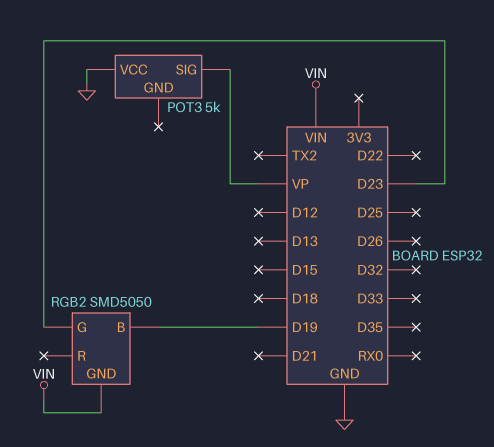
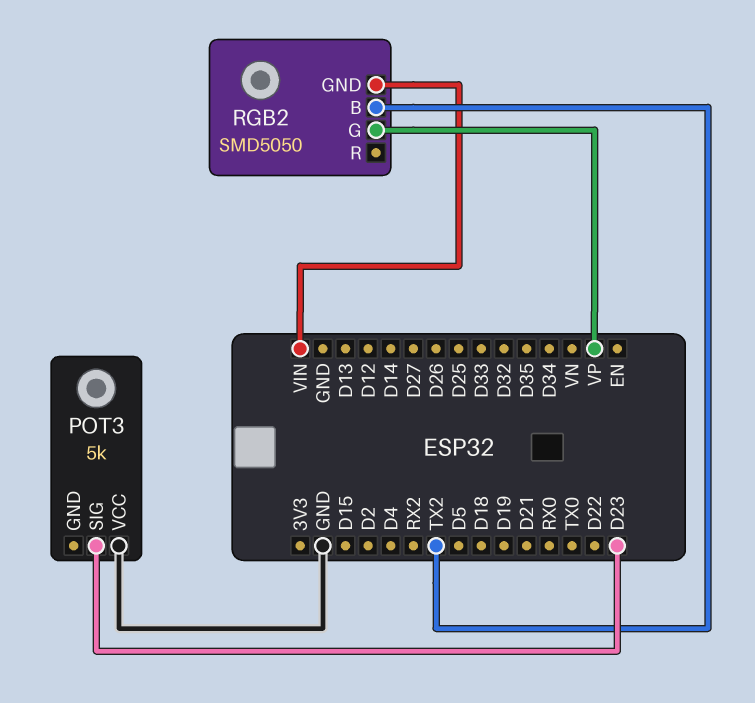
POT3 pin SIG: VP -> D23
RGB2 pin B: D19 -> TX2
RGB2 pin G: D23 -> VP

